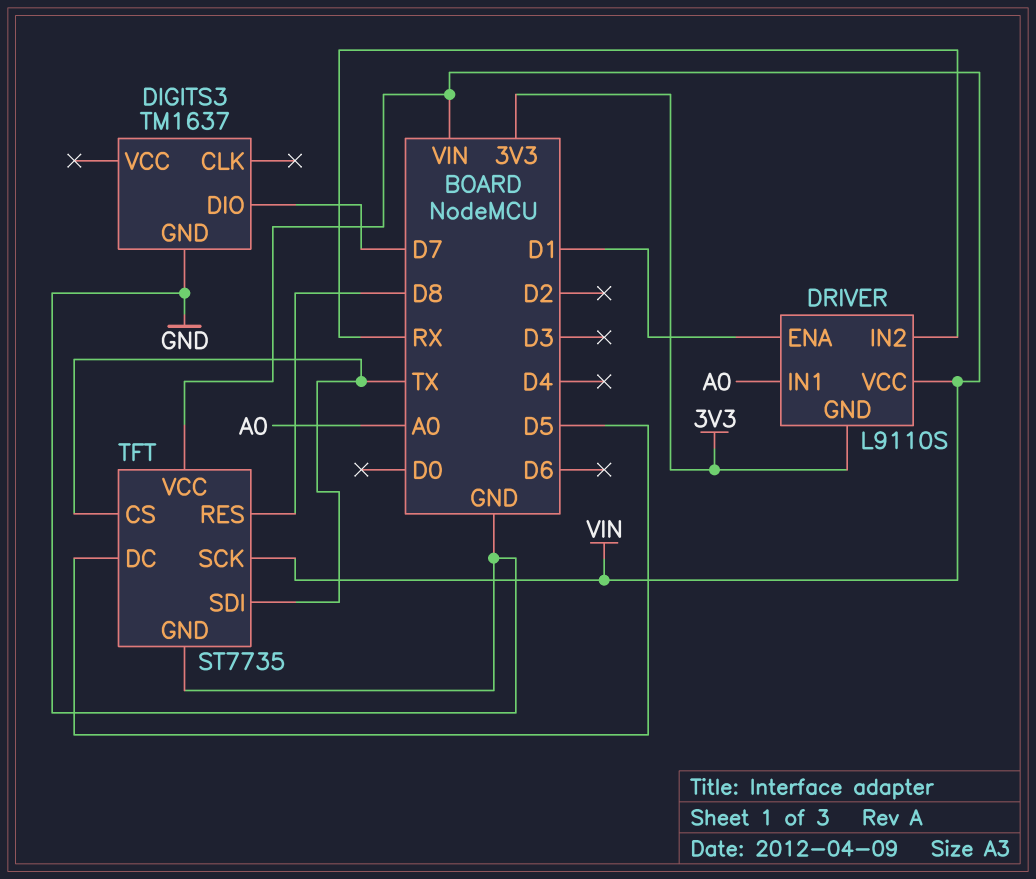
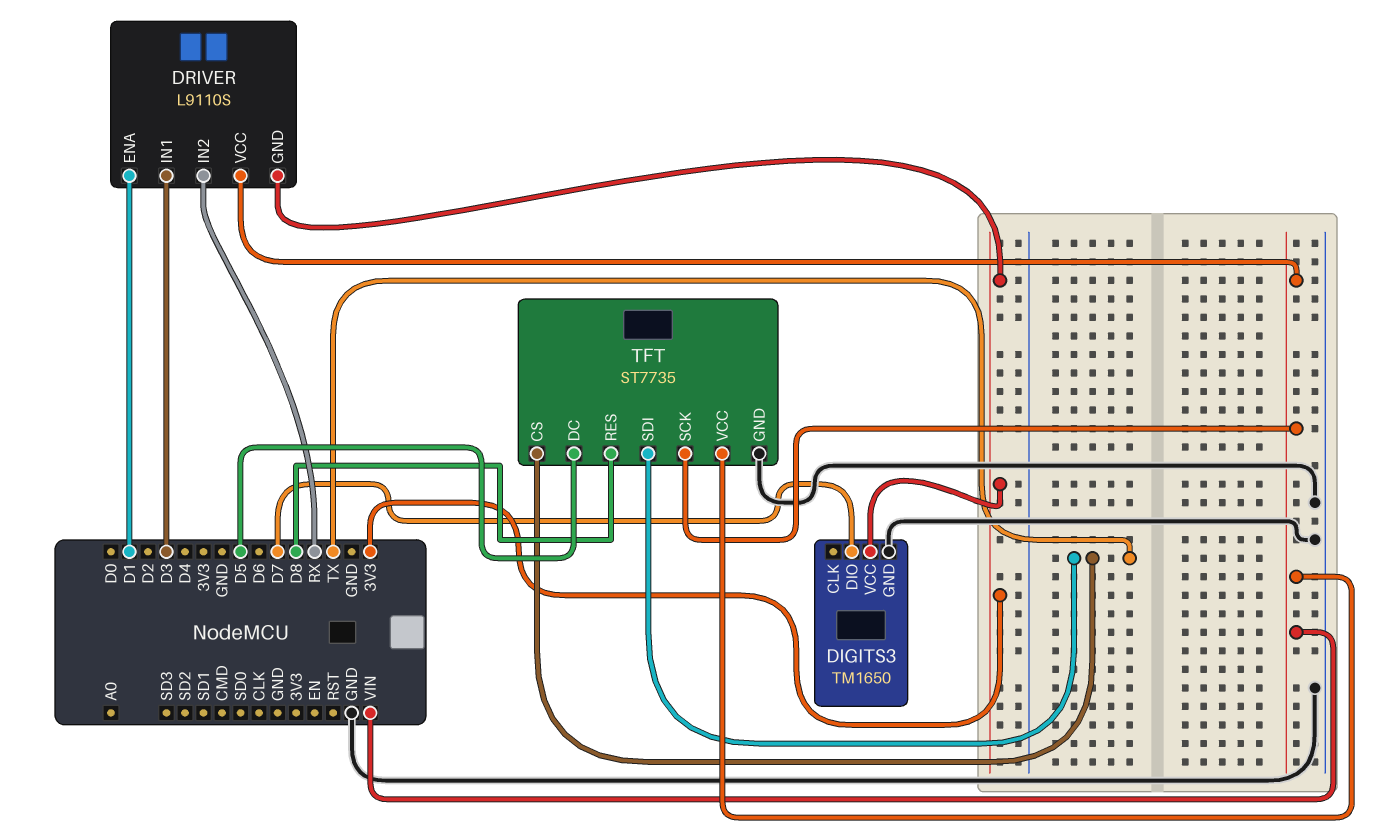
DIGITS3: TM1637 -> TM1650
DIGITS3 pin VCC: none -> 3V3
DRIVER pin IN1: A0 -> D3

